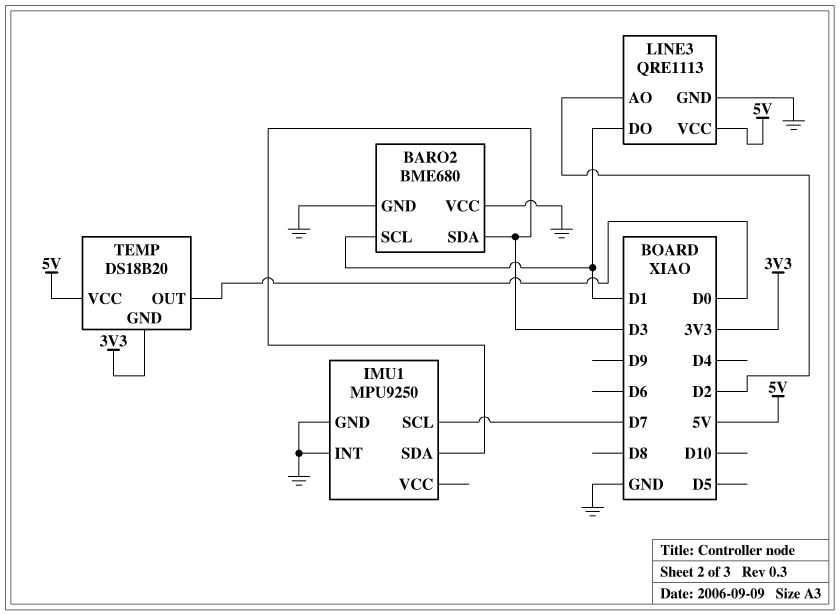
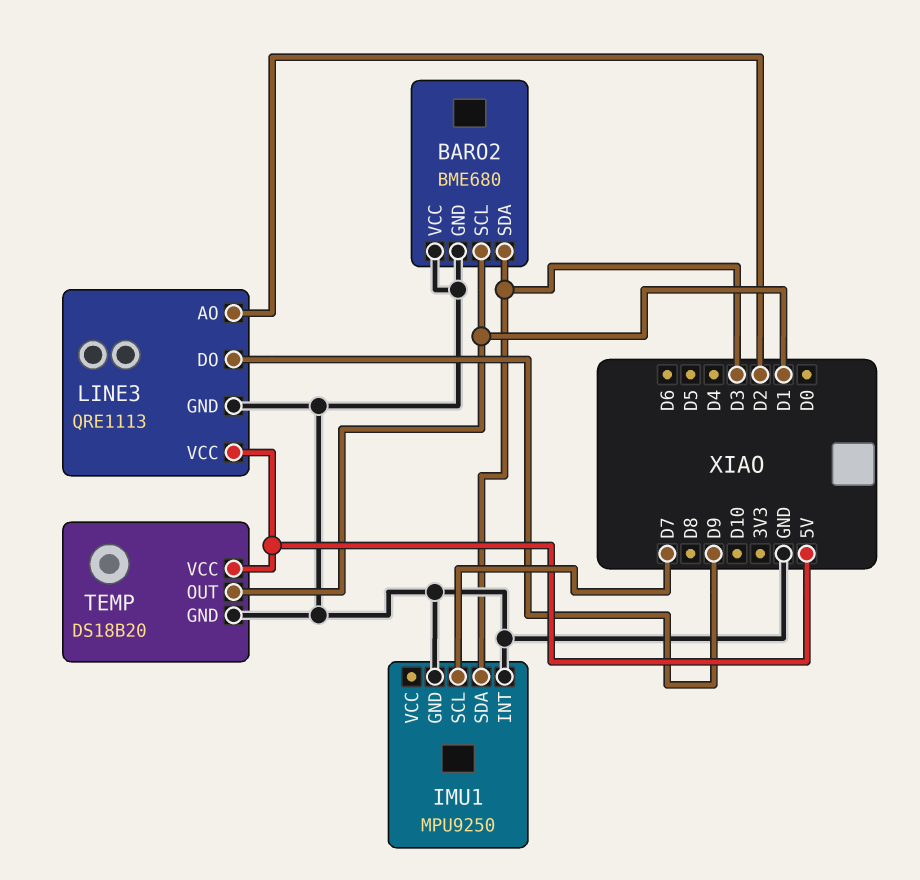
LINE3 pin DO: D1 -> D9
TEMP pin GND: 3V3 -> GND
TEMP pin OUT: D0 -> D1

